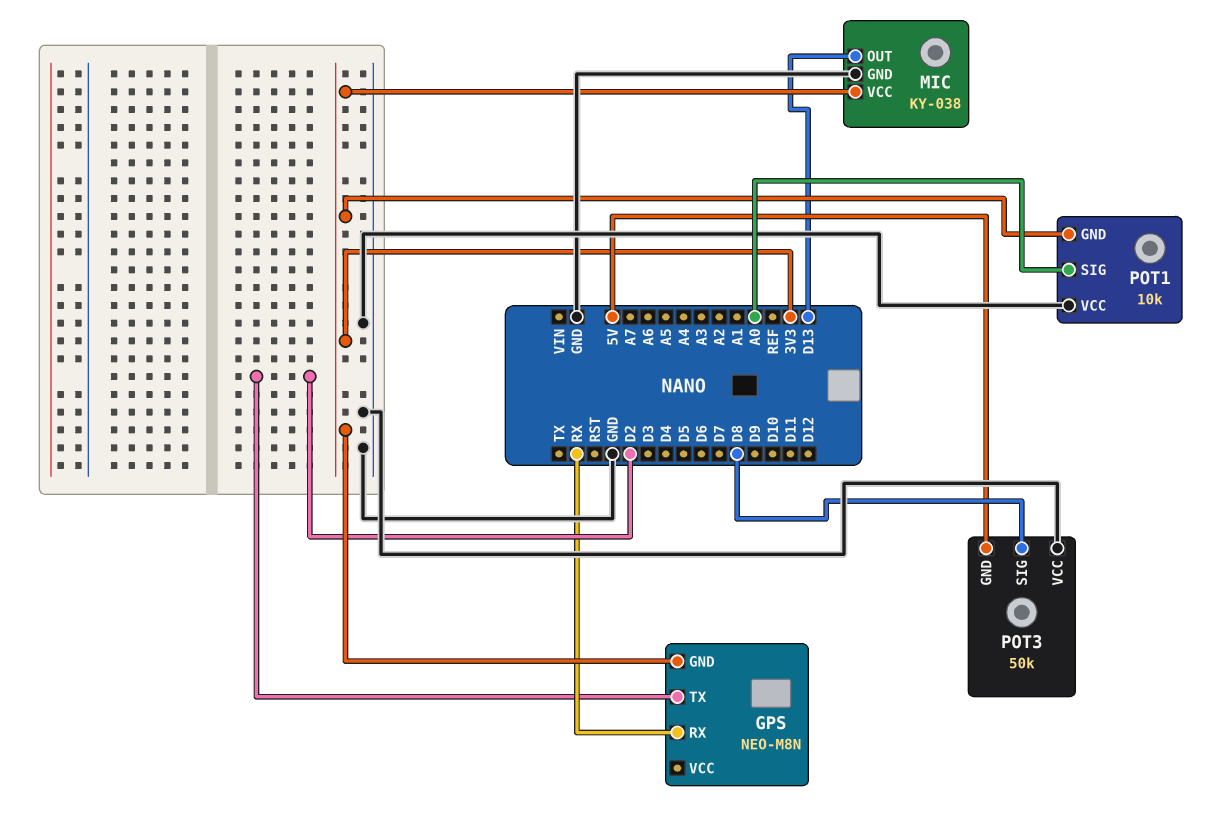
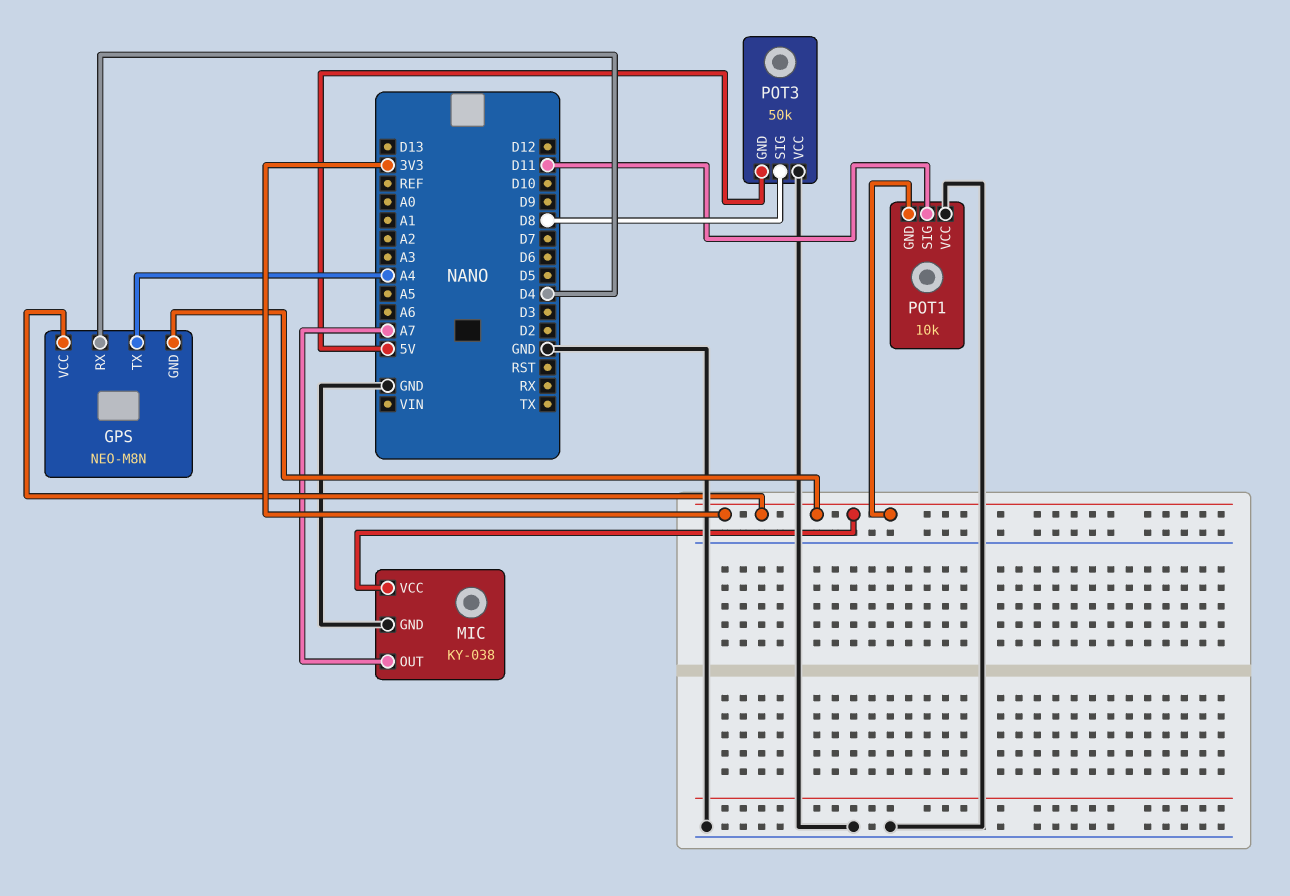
GPS pin RX: RX -> D4
GPS pin TX: D2 -> A4
GPS pin VCC: none -> 3V3
MIC pin OUT: D13 -> A7
POT1 pin SIG: A0 -> D11

